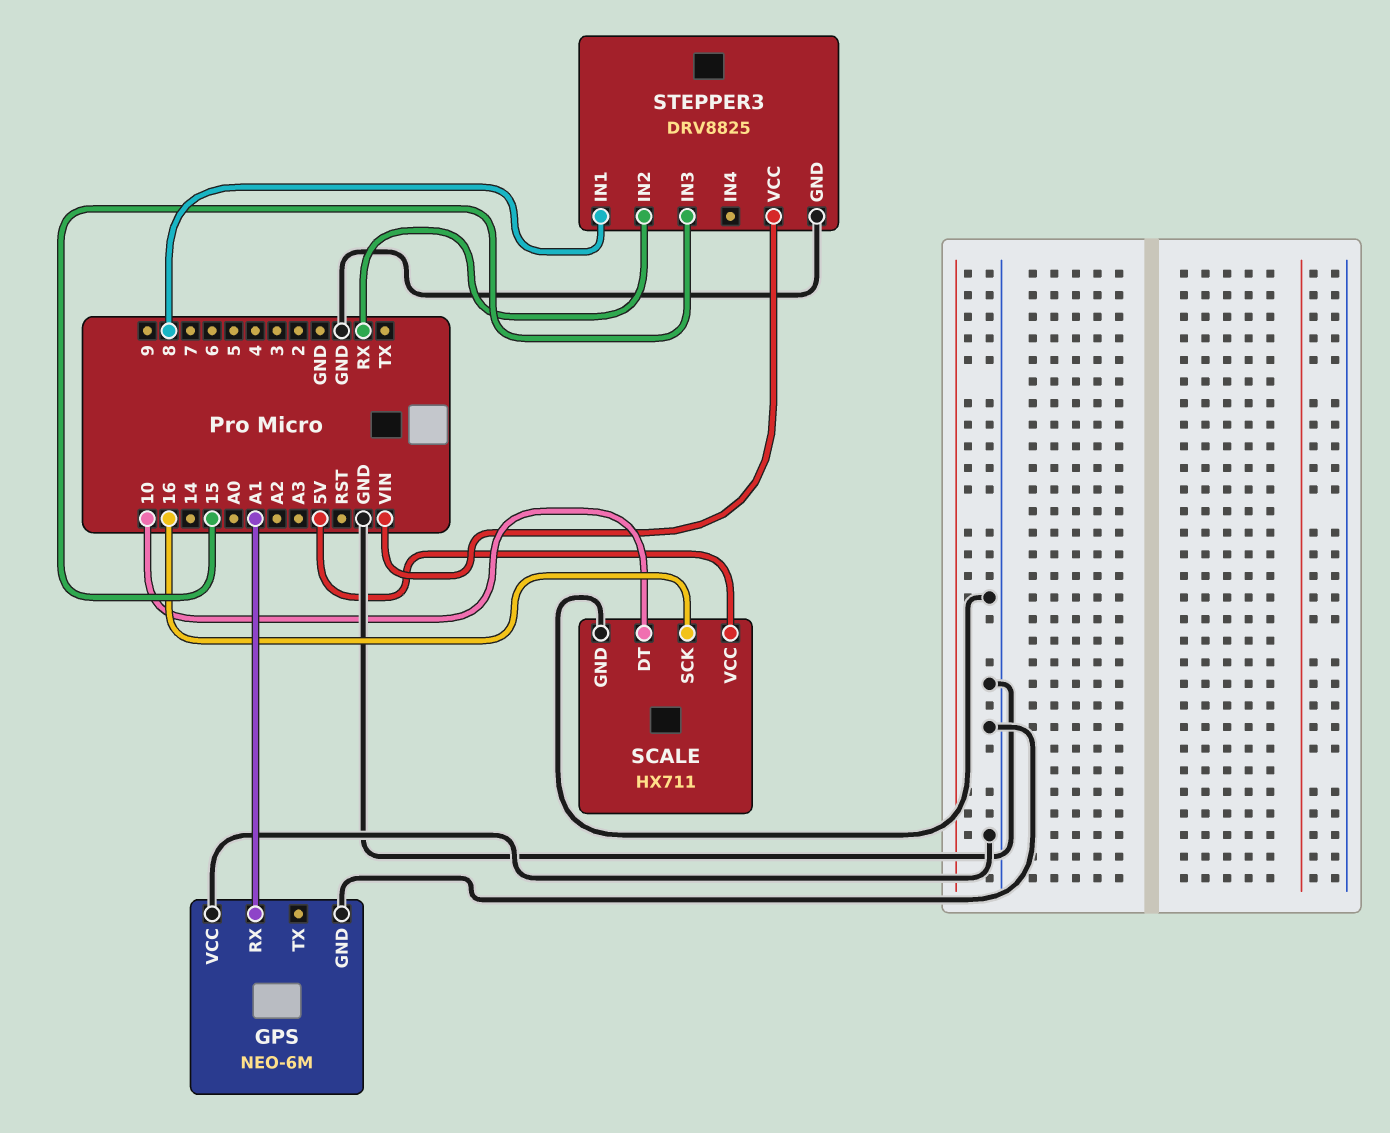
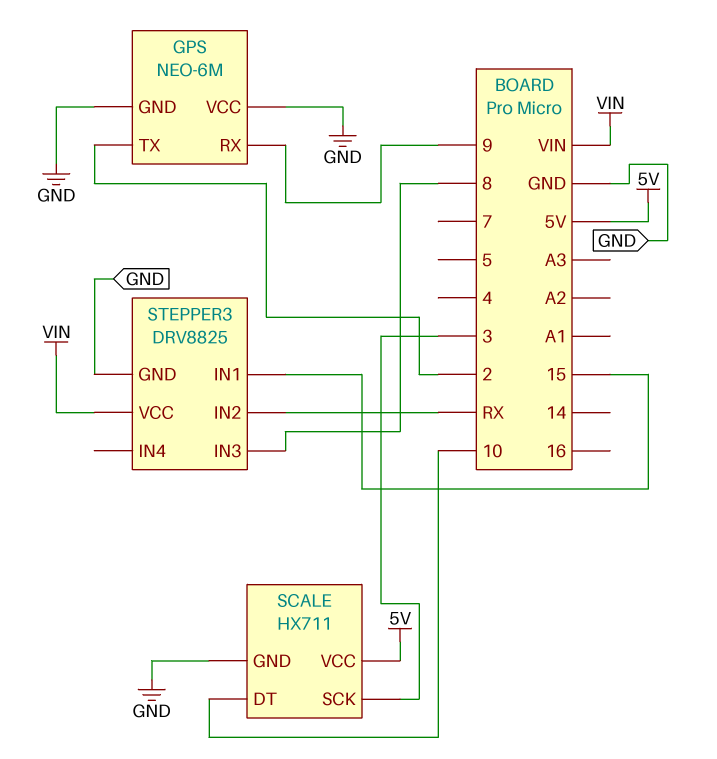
GPS pin RX: A1 -> 9
GPS pin TX: none -> 2
SCALE pin SCK: 16 -> 3
STEPPER3 pin IN1: 8 -> 15
STEPPER3 pin IN3: 15 -> 8

